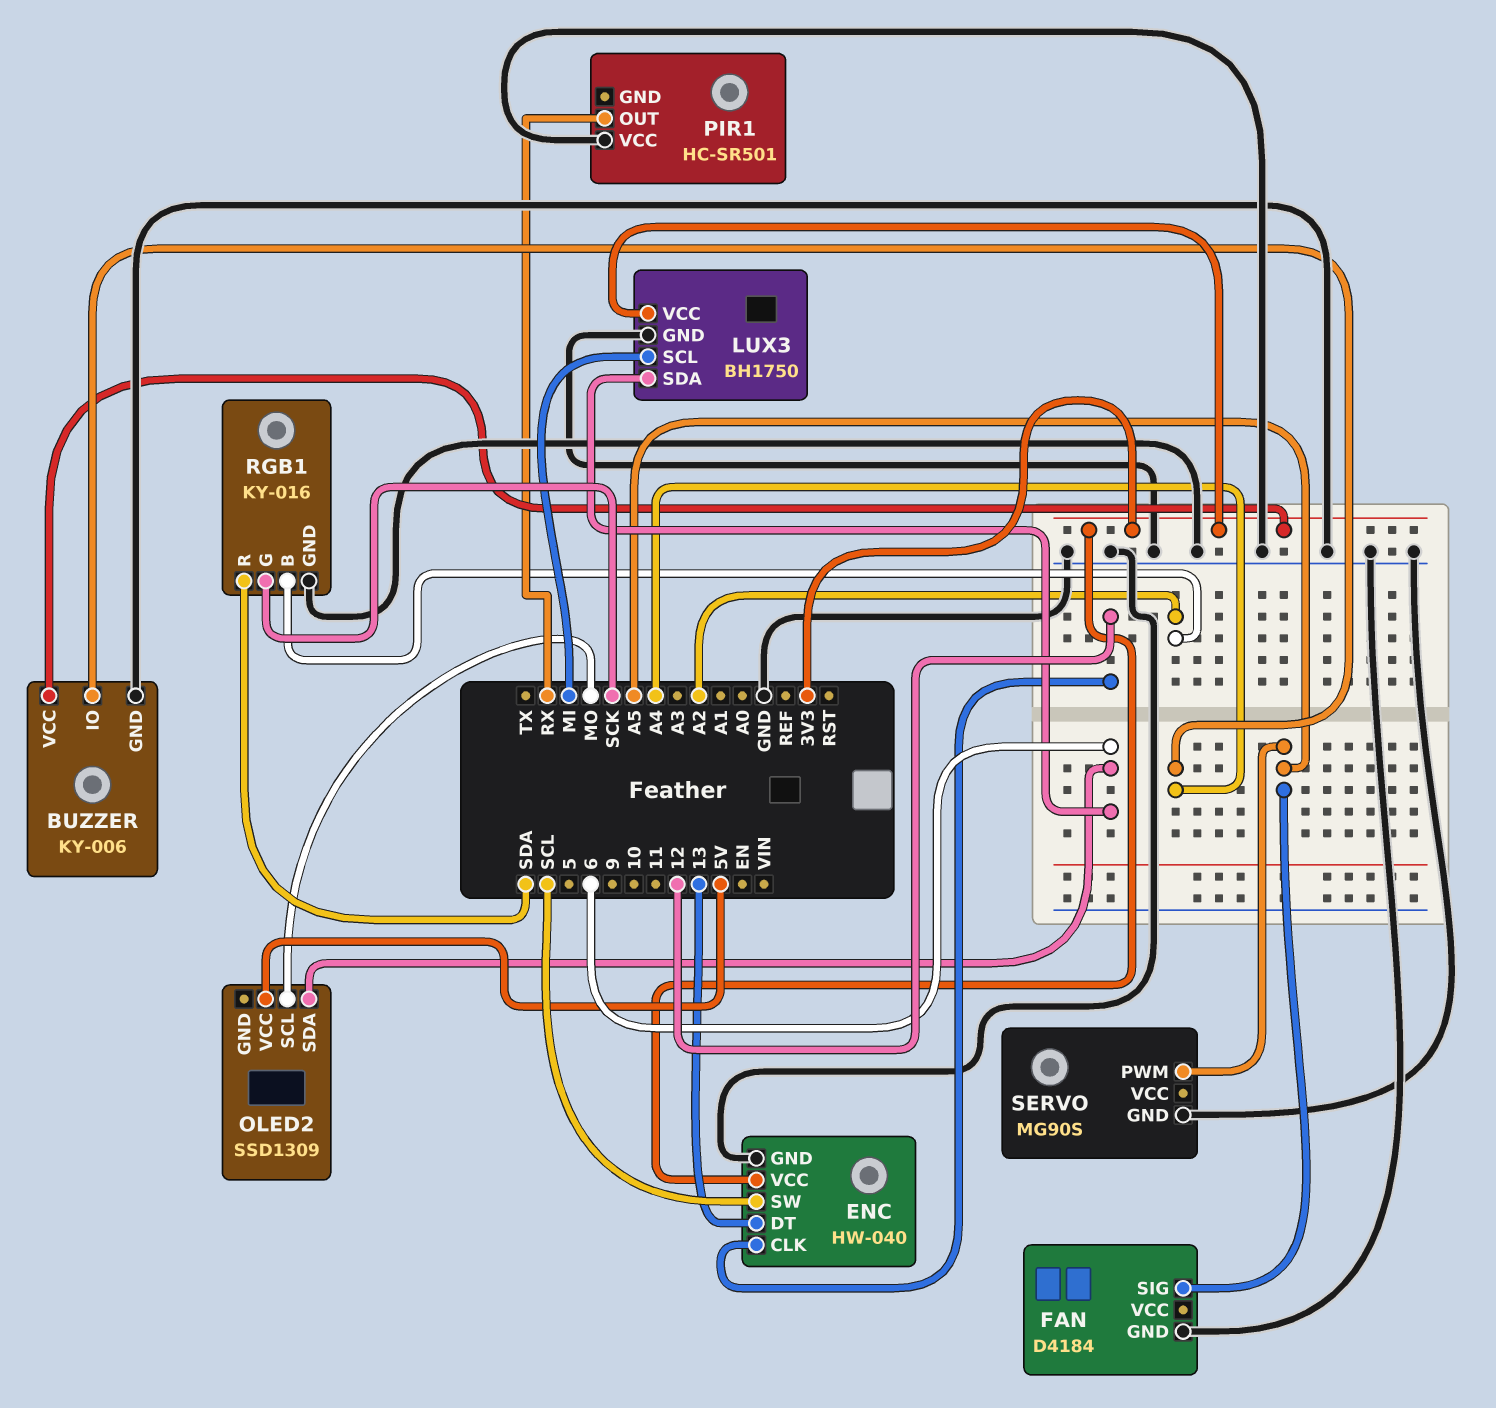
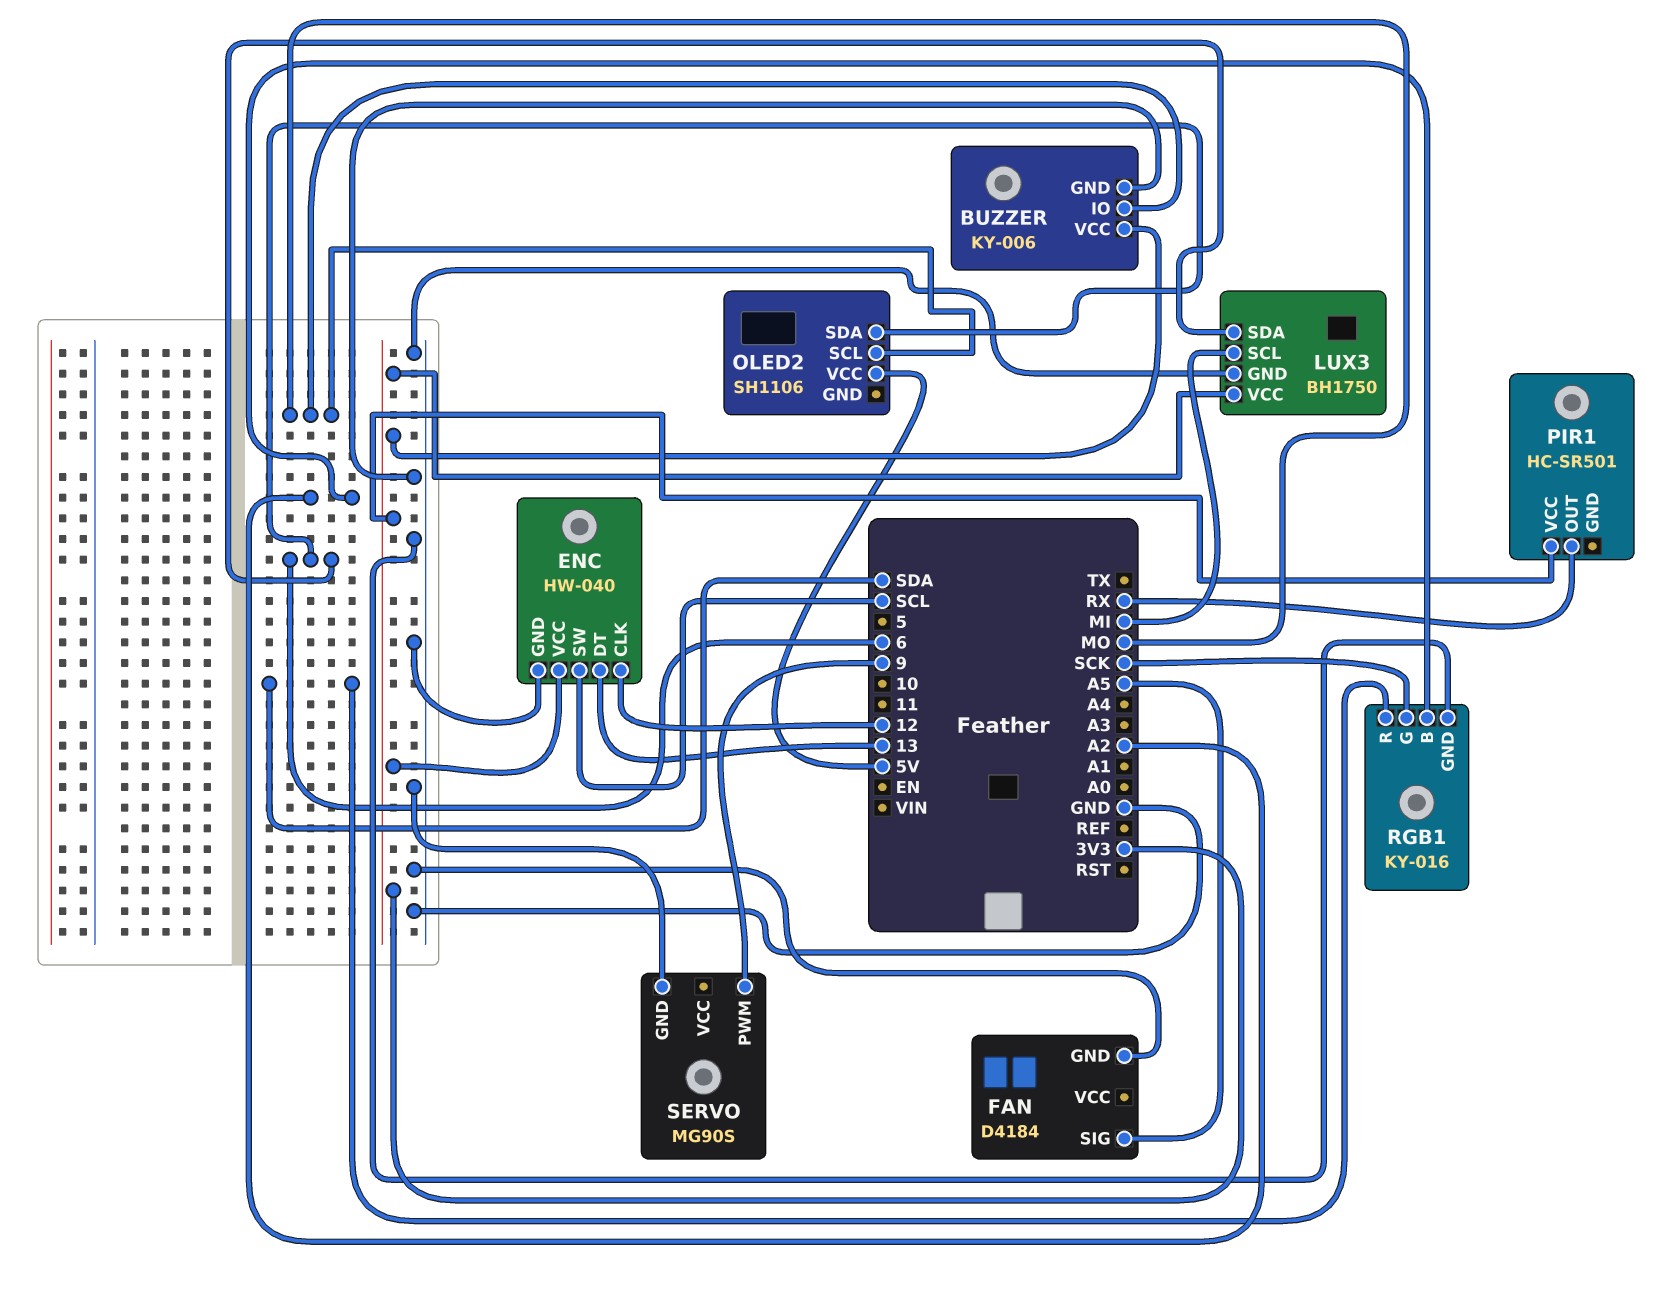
BUZZER pin IO: A4 -> MO
OLED2: SSD1309 -> SH1106
PIR1 pin VCC: GND -> 3V3
SERVO pin PWM: A5 -> 9

